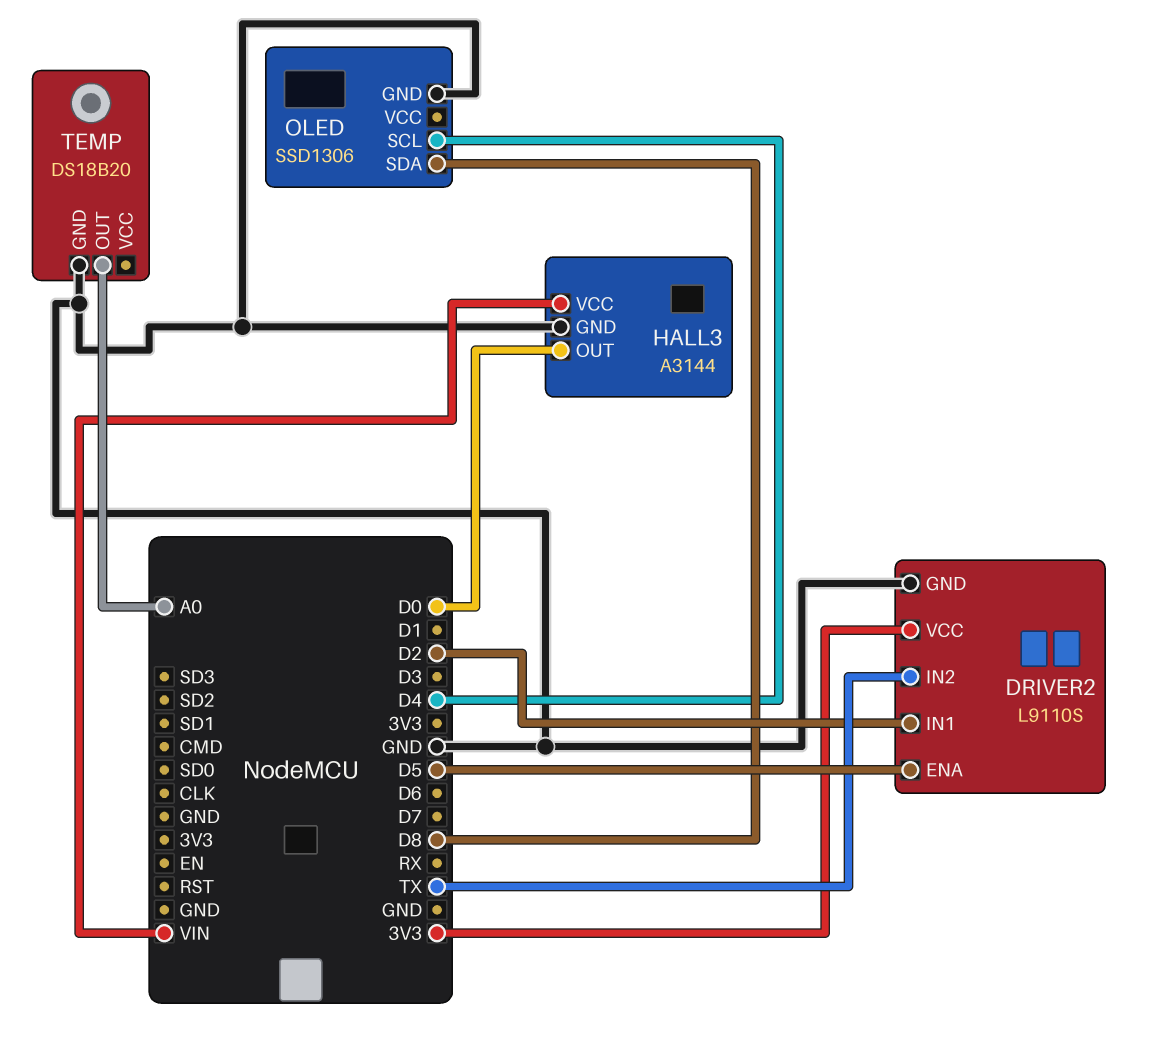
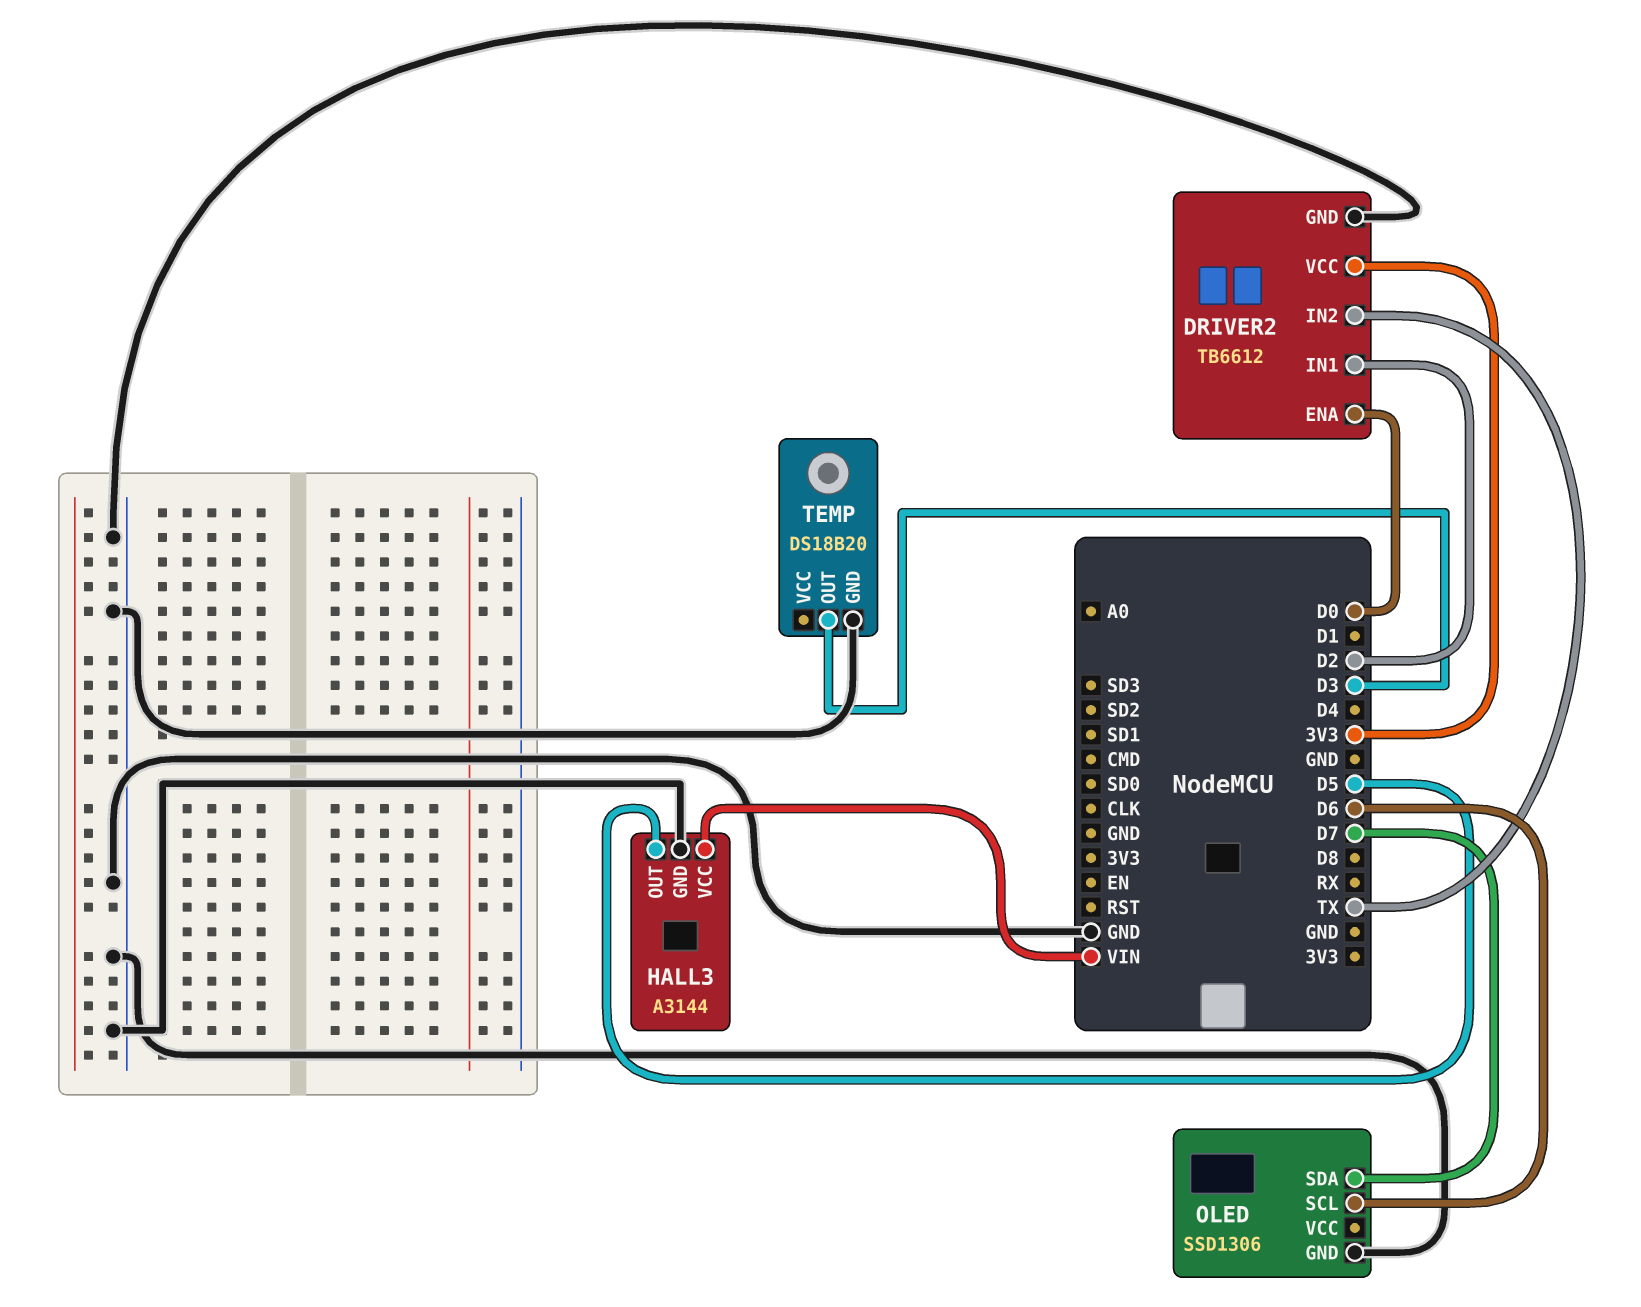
DRIVER2: L9110S -> TB6612
DRIVER2 pin ENA: D5 -> D0
HALL3 pin OUT: D0 -> D5
OLED pin SCL: D4 -> D6
OLED pin SDA: D8 -> D7
TEMP pin OUT: A0 -> D3

